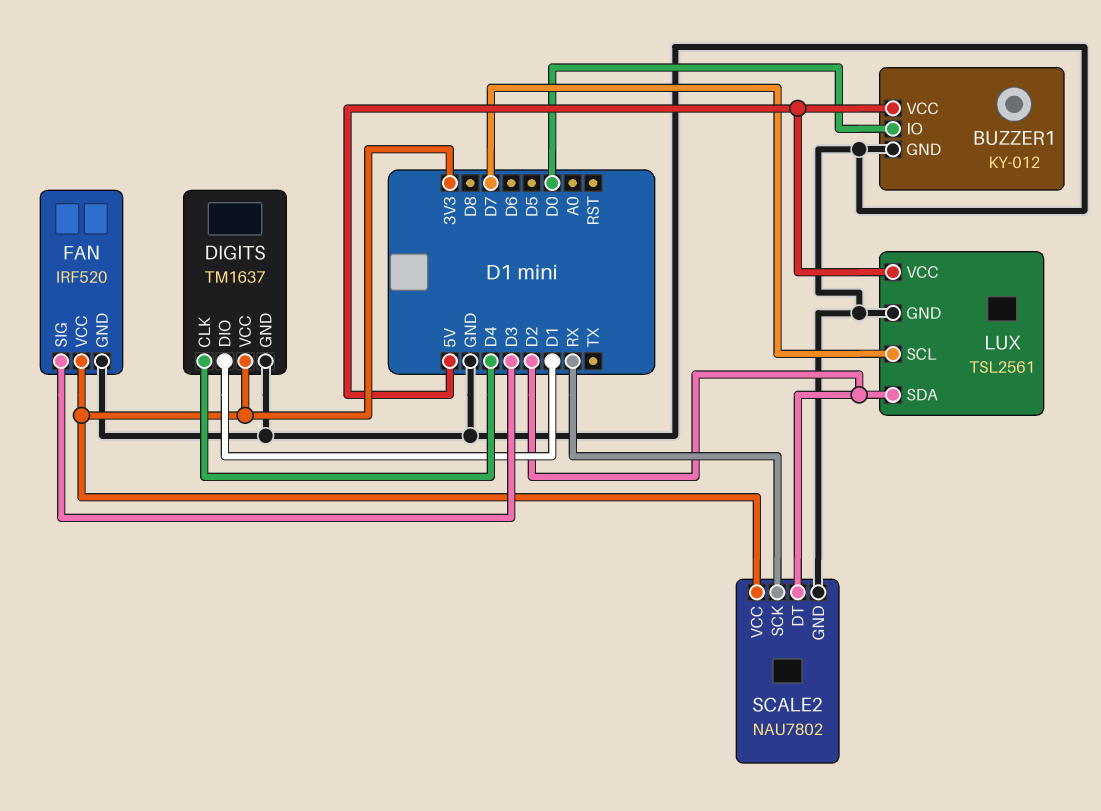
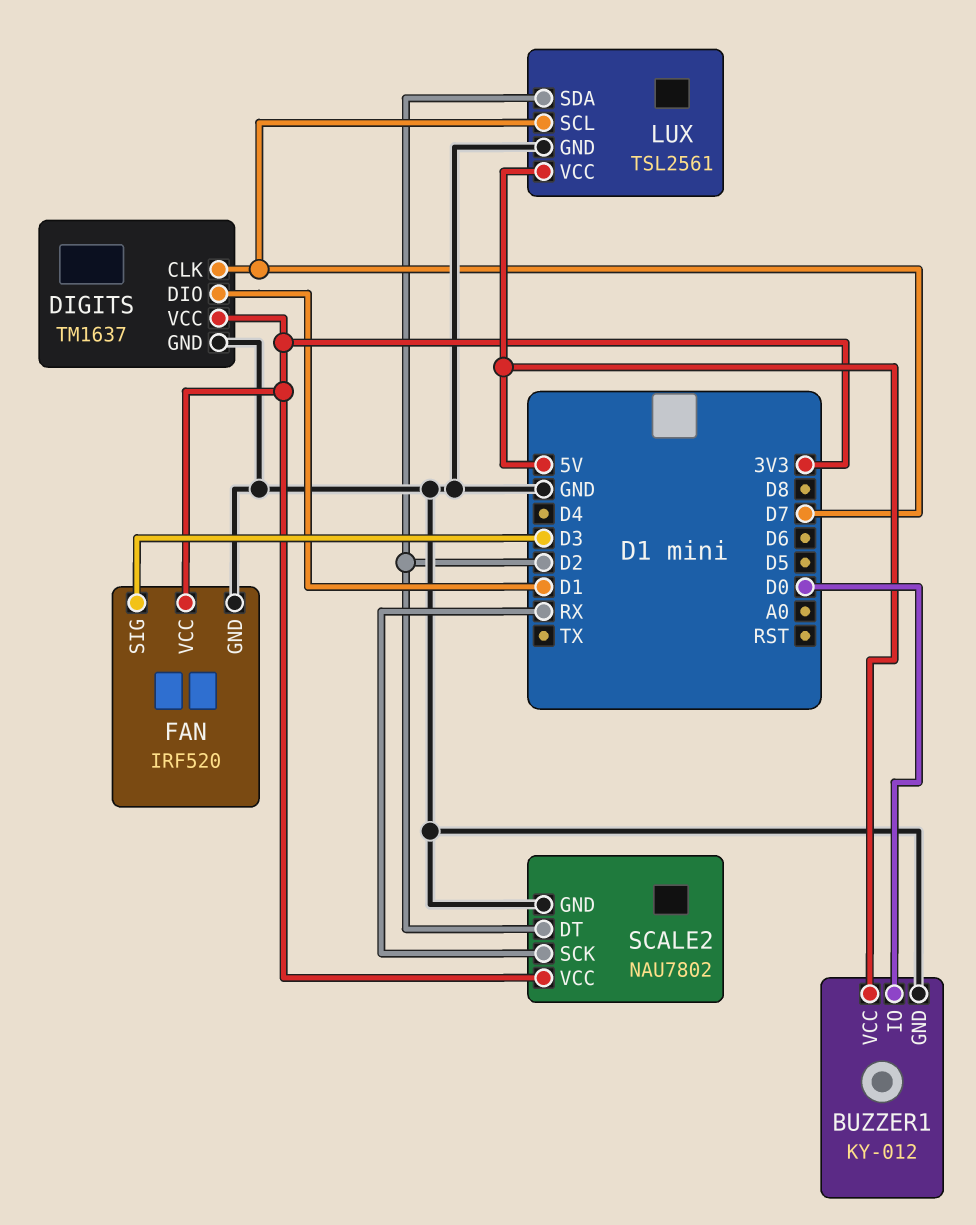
DIGITS pin CLK: D4 -> D7

